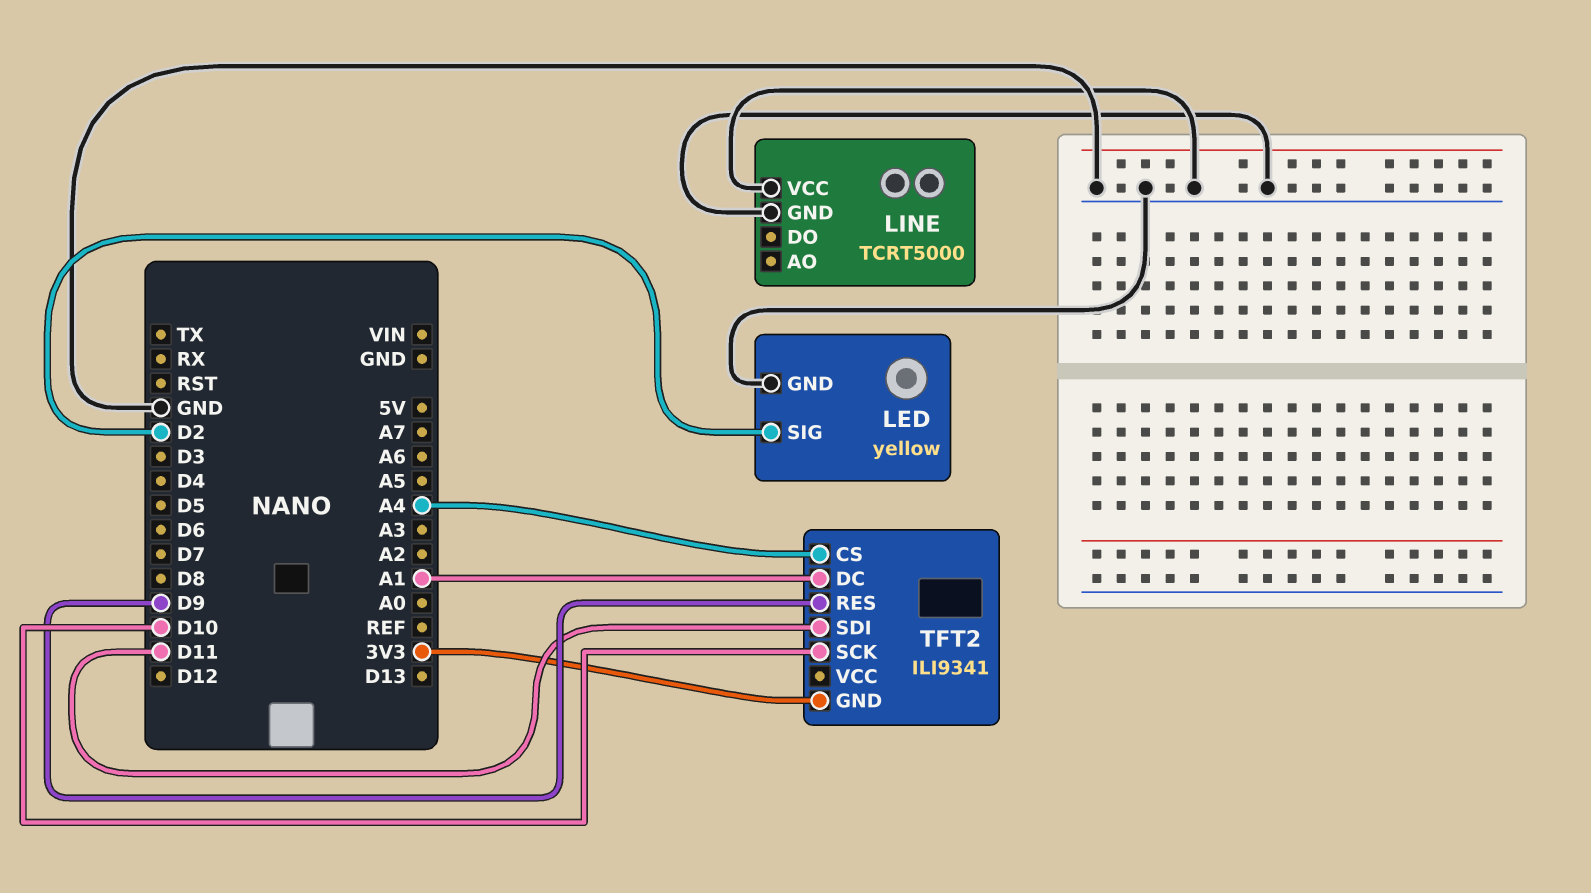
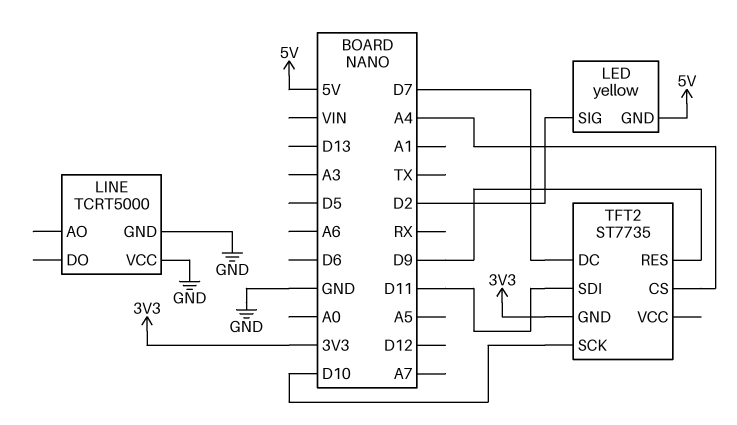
LED pin GND: GND -> 5V
TFT2: ILI9341 -> ST7735
TFT2 pin DC: A1 -> D7

